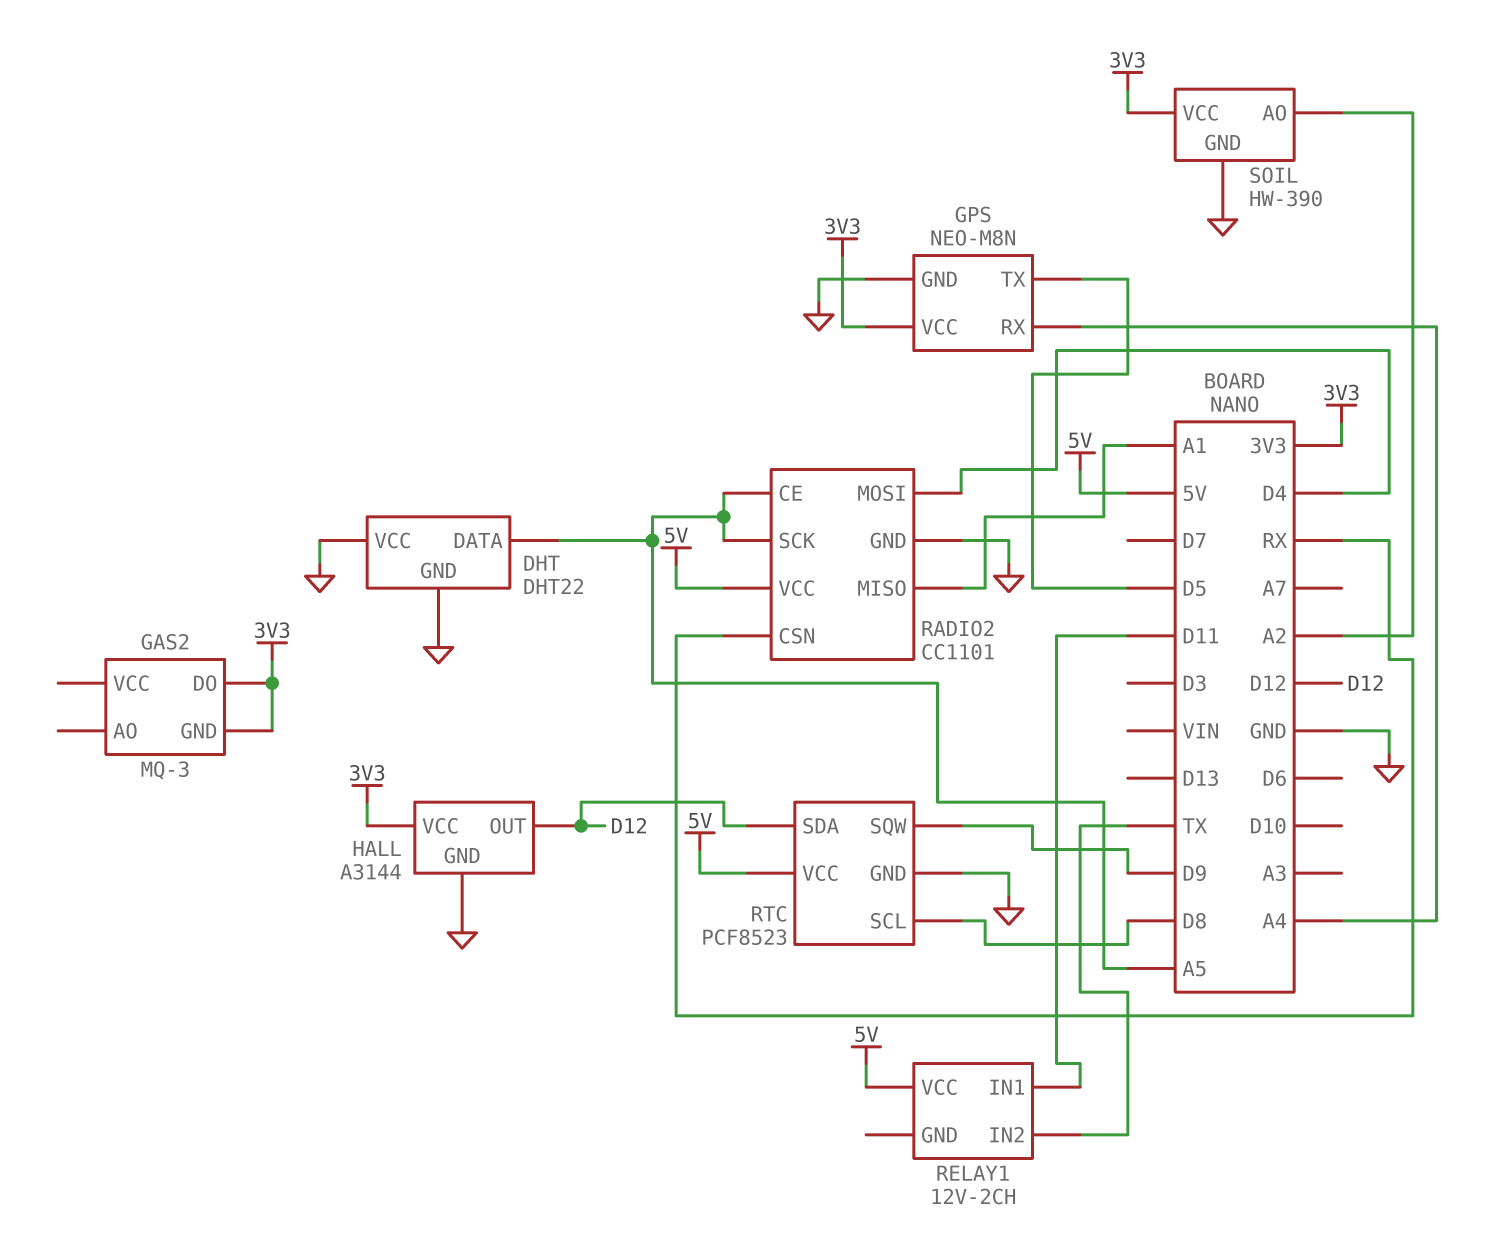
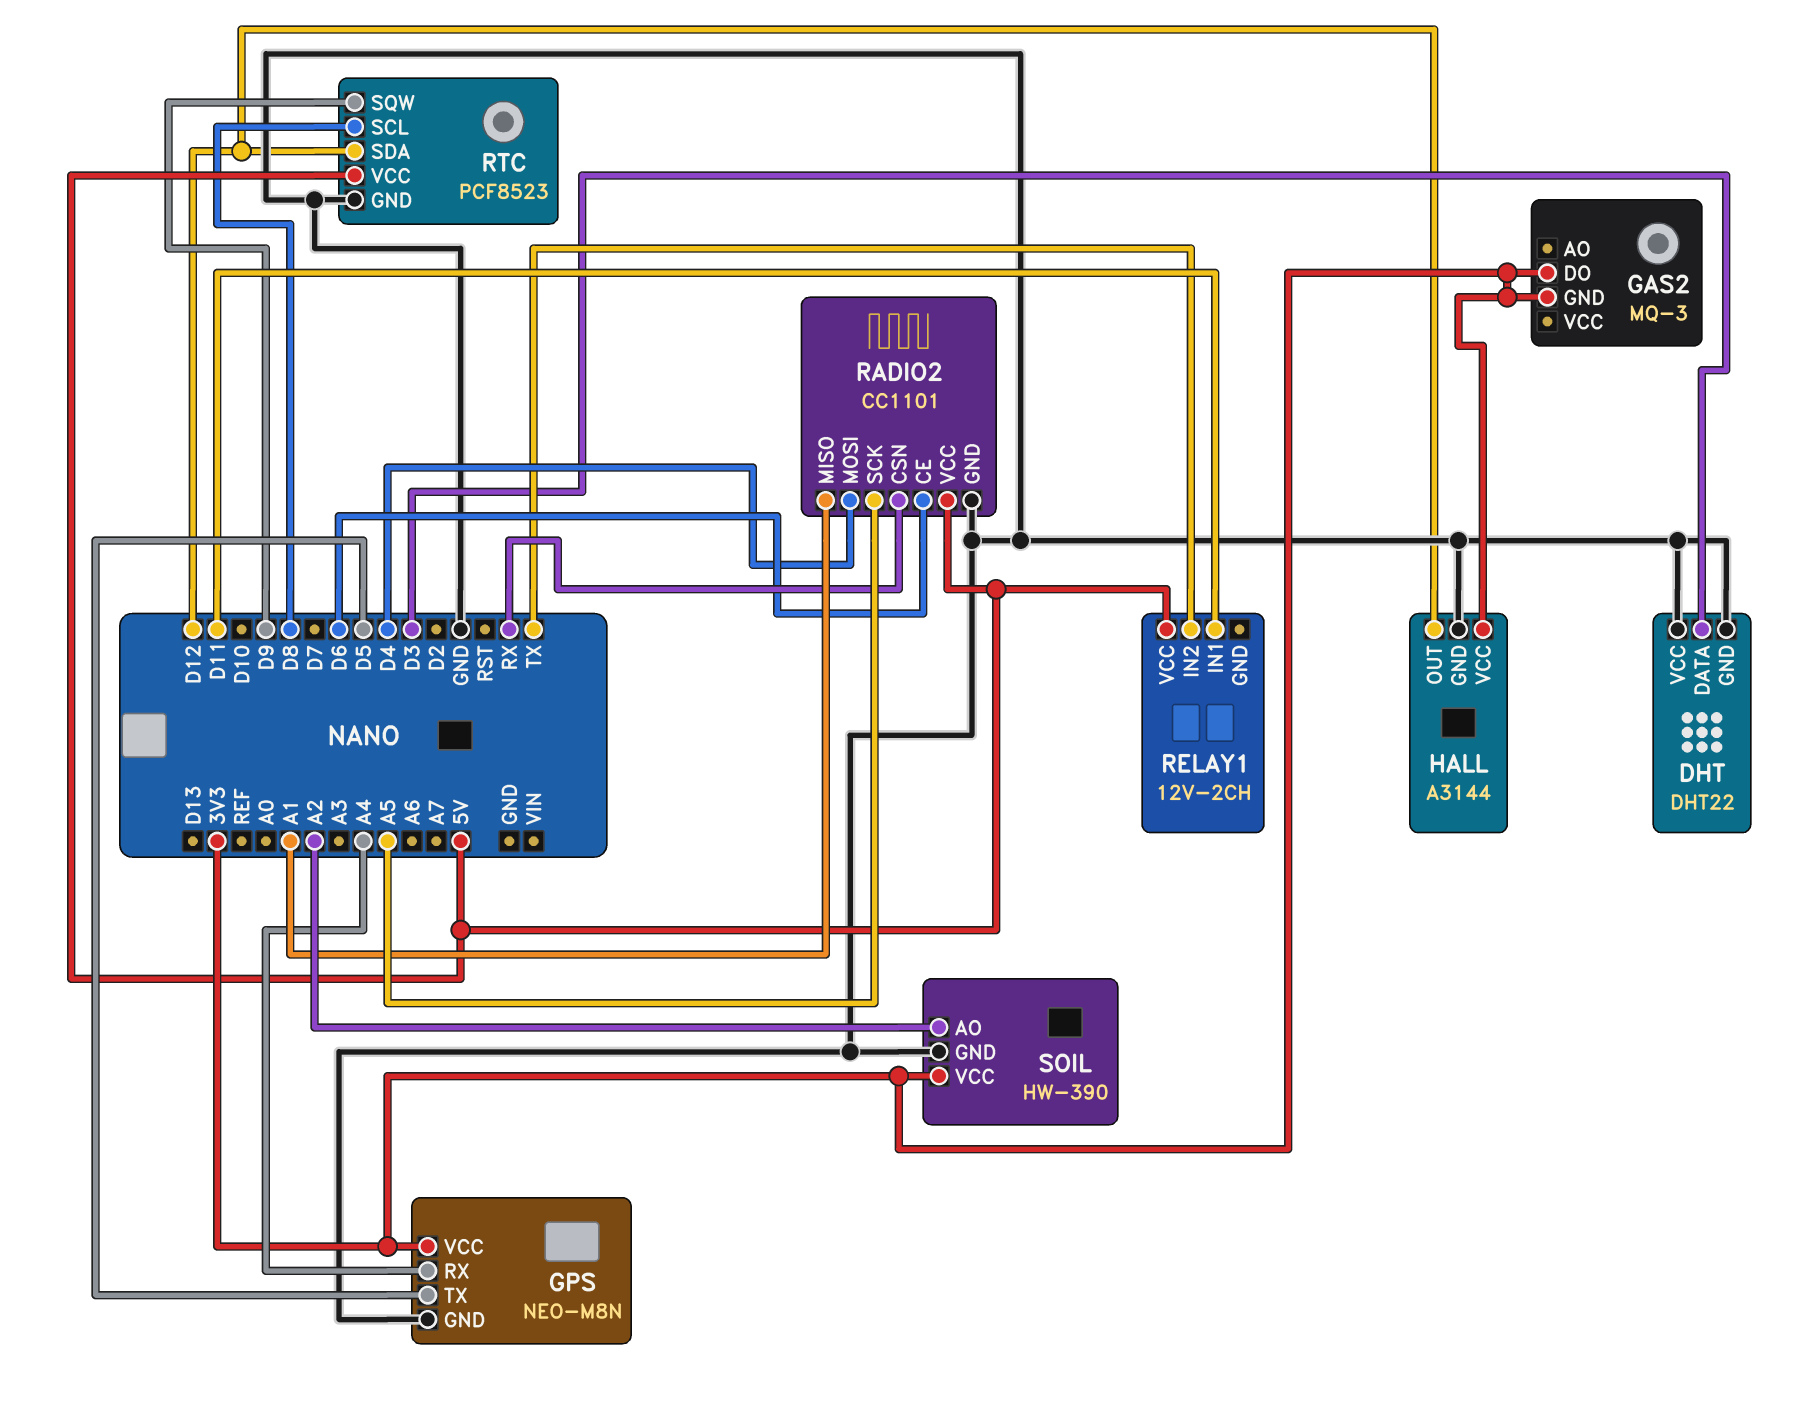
DHT pin DATA: A5 -> D3
RADIO2 pin CE: A5 -> D6

